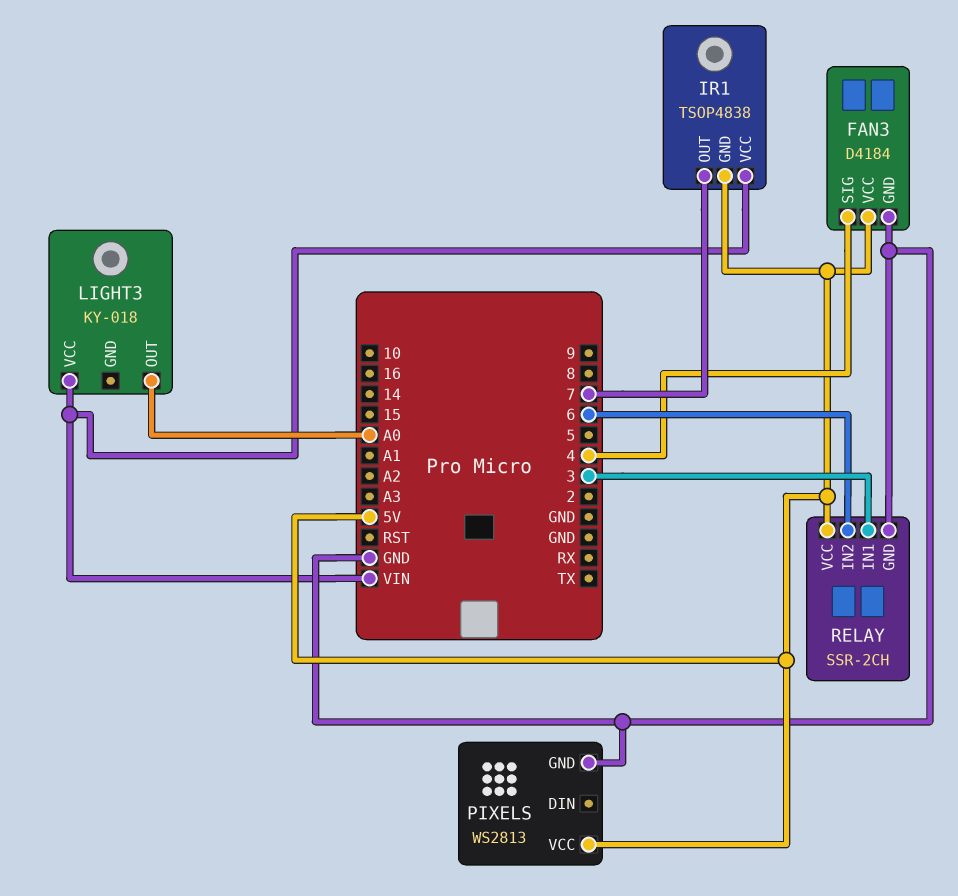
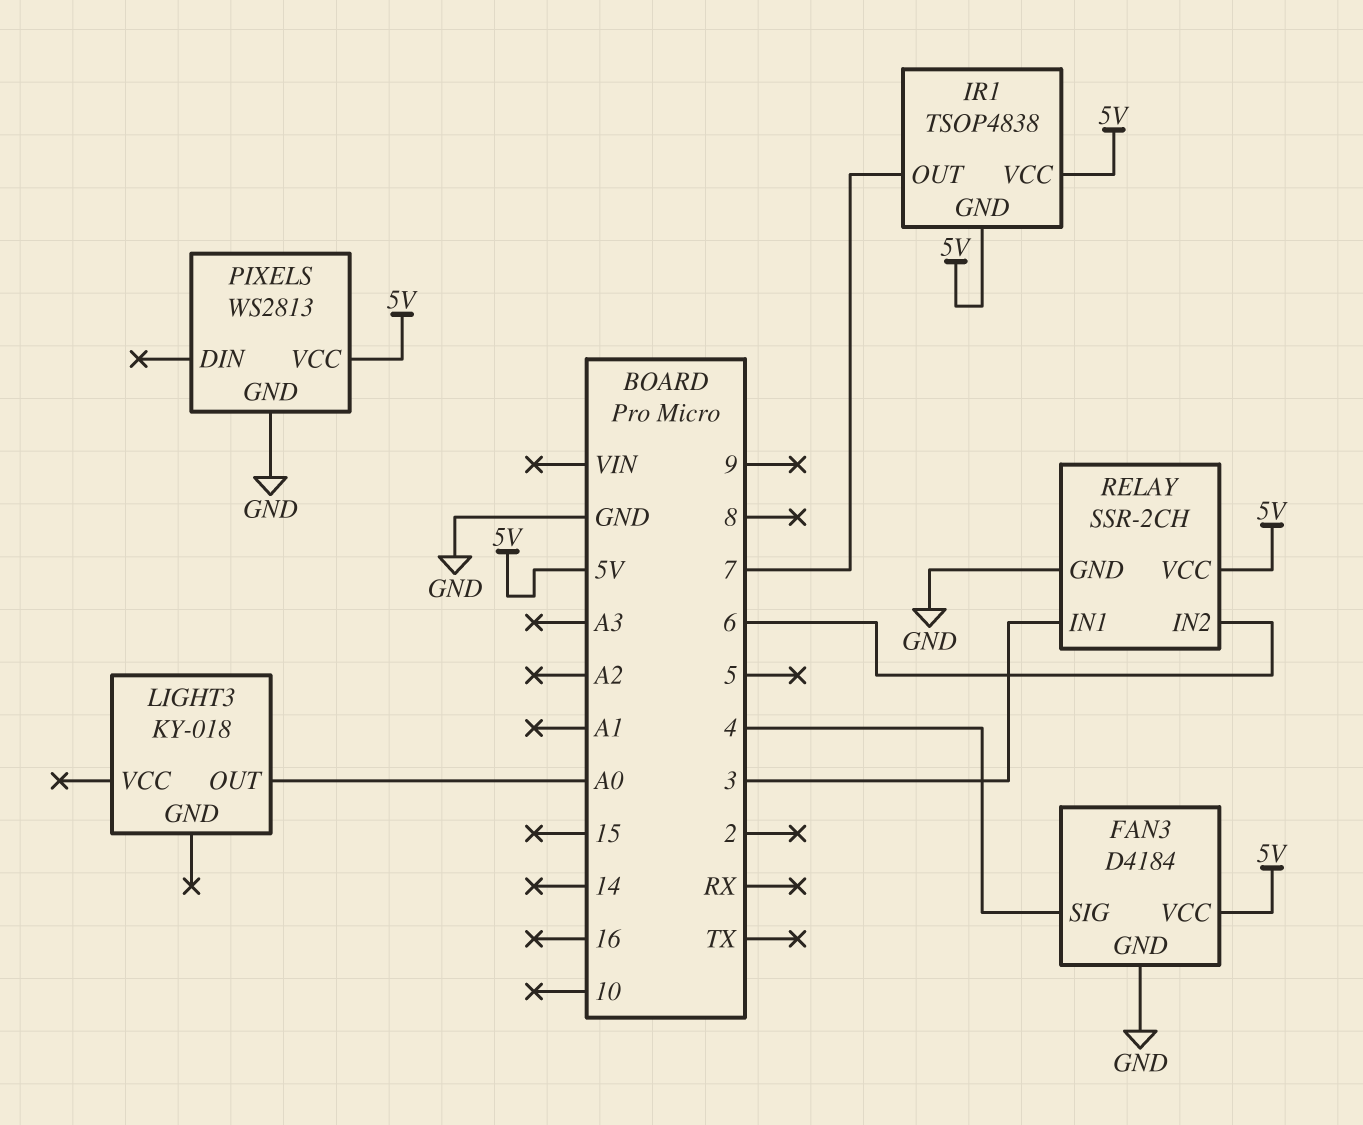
IR1 pin VCC: VIN -> 5V
LIGHT3 pin VCC: VIN -> none

